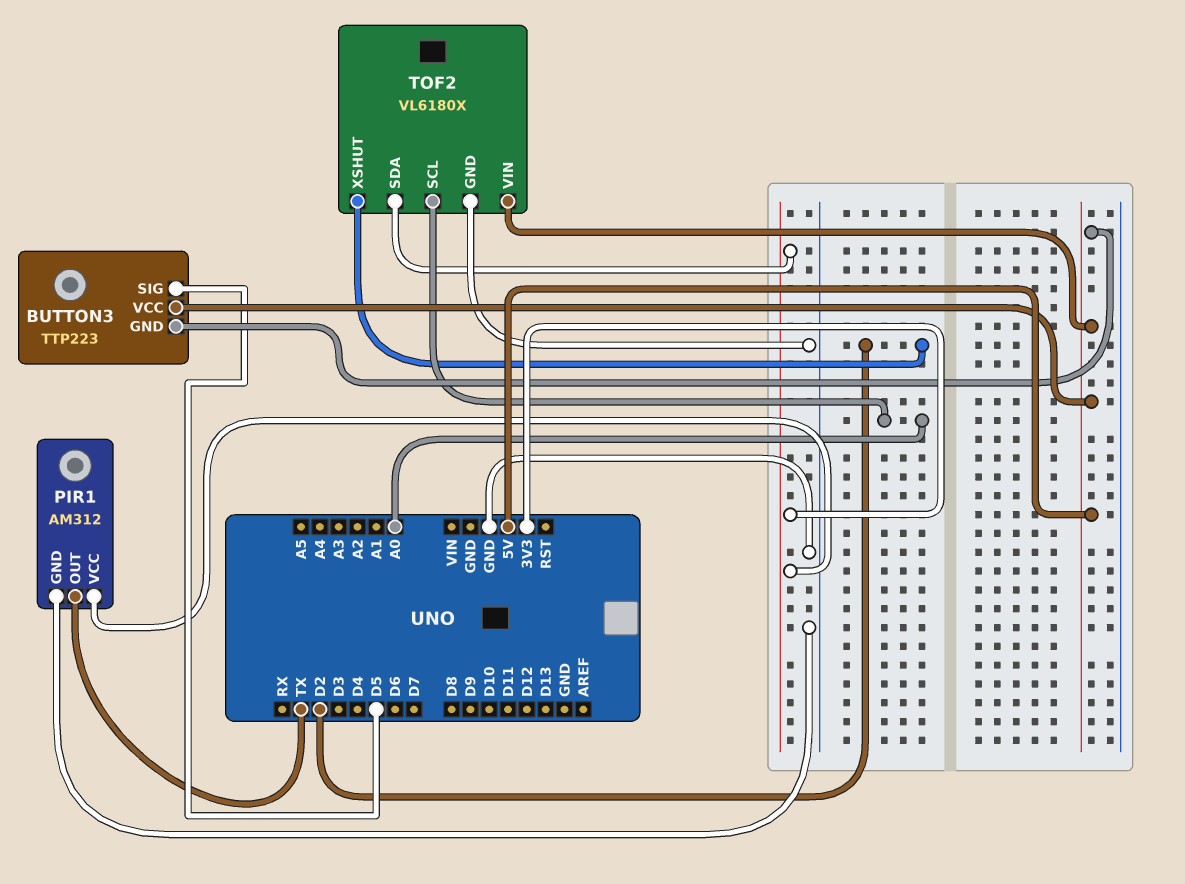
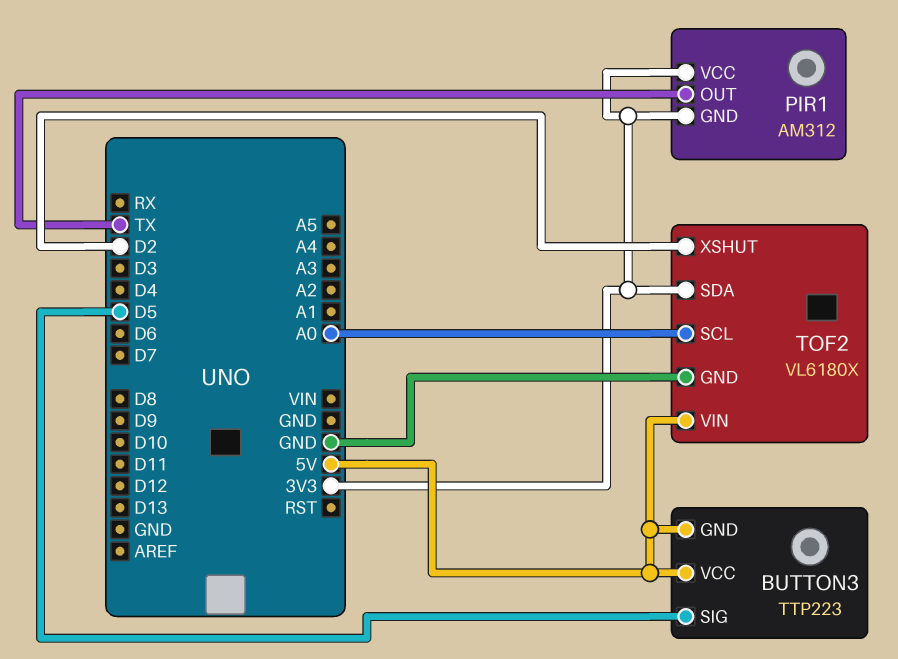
PIR1 pin GND: GND -> 3V3

